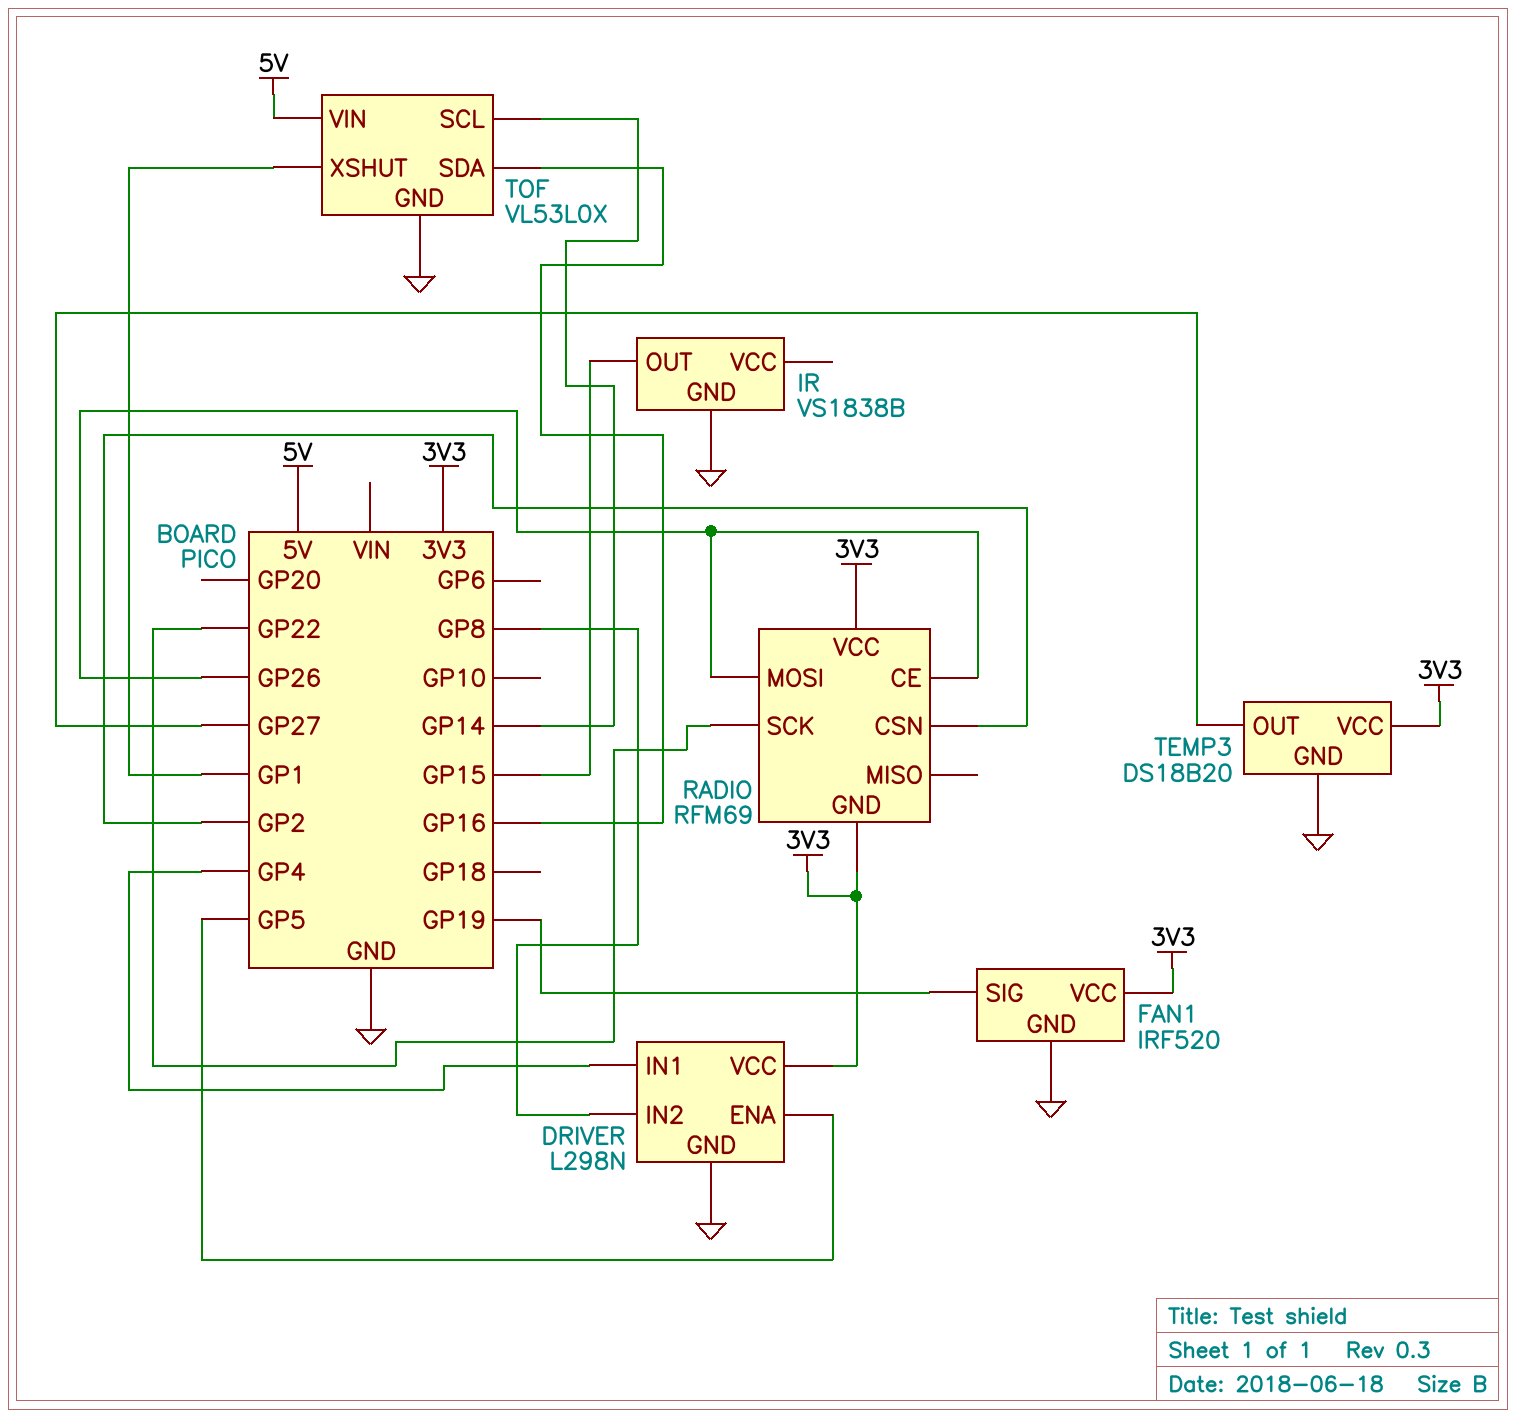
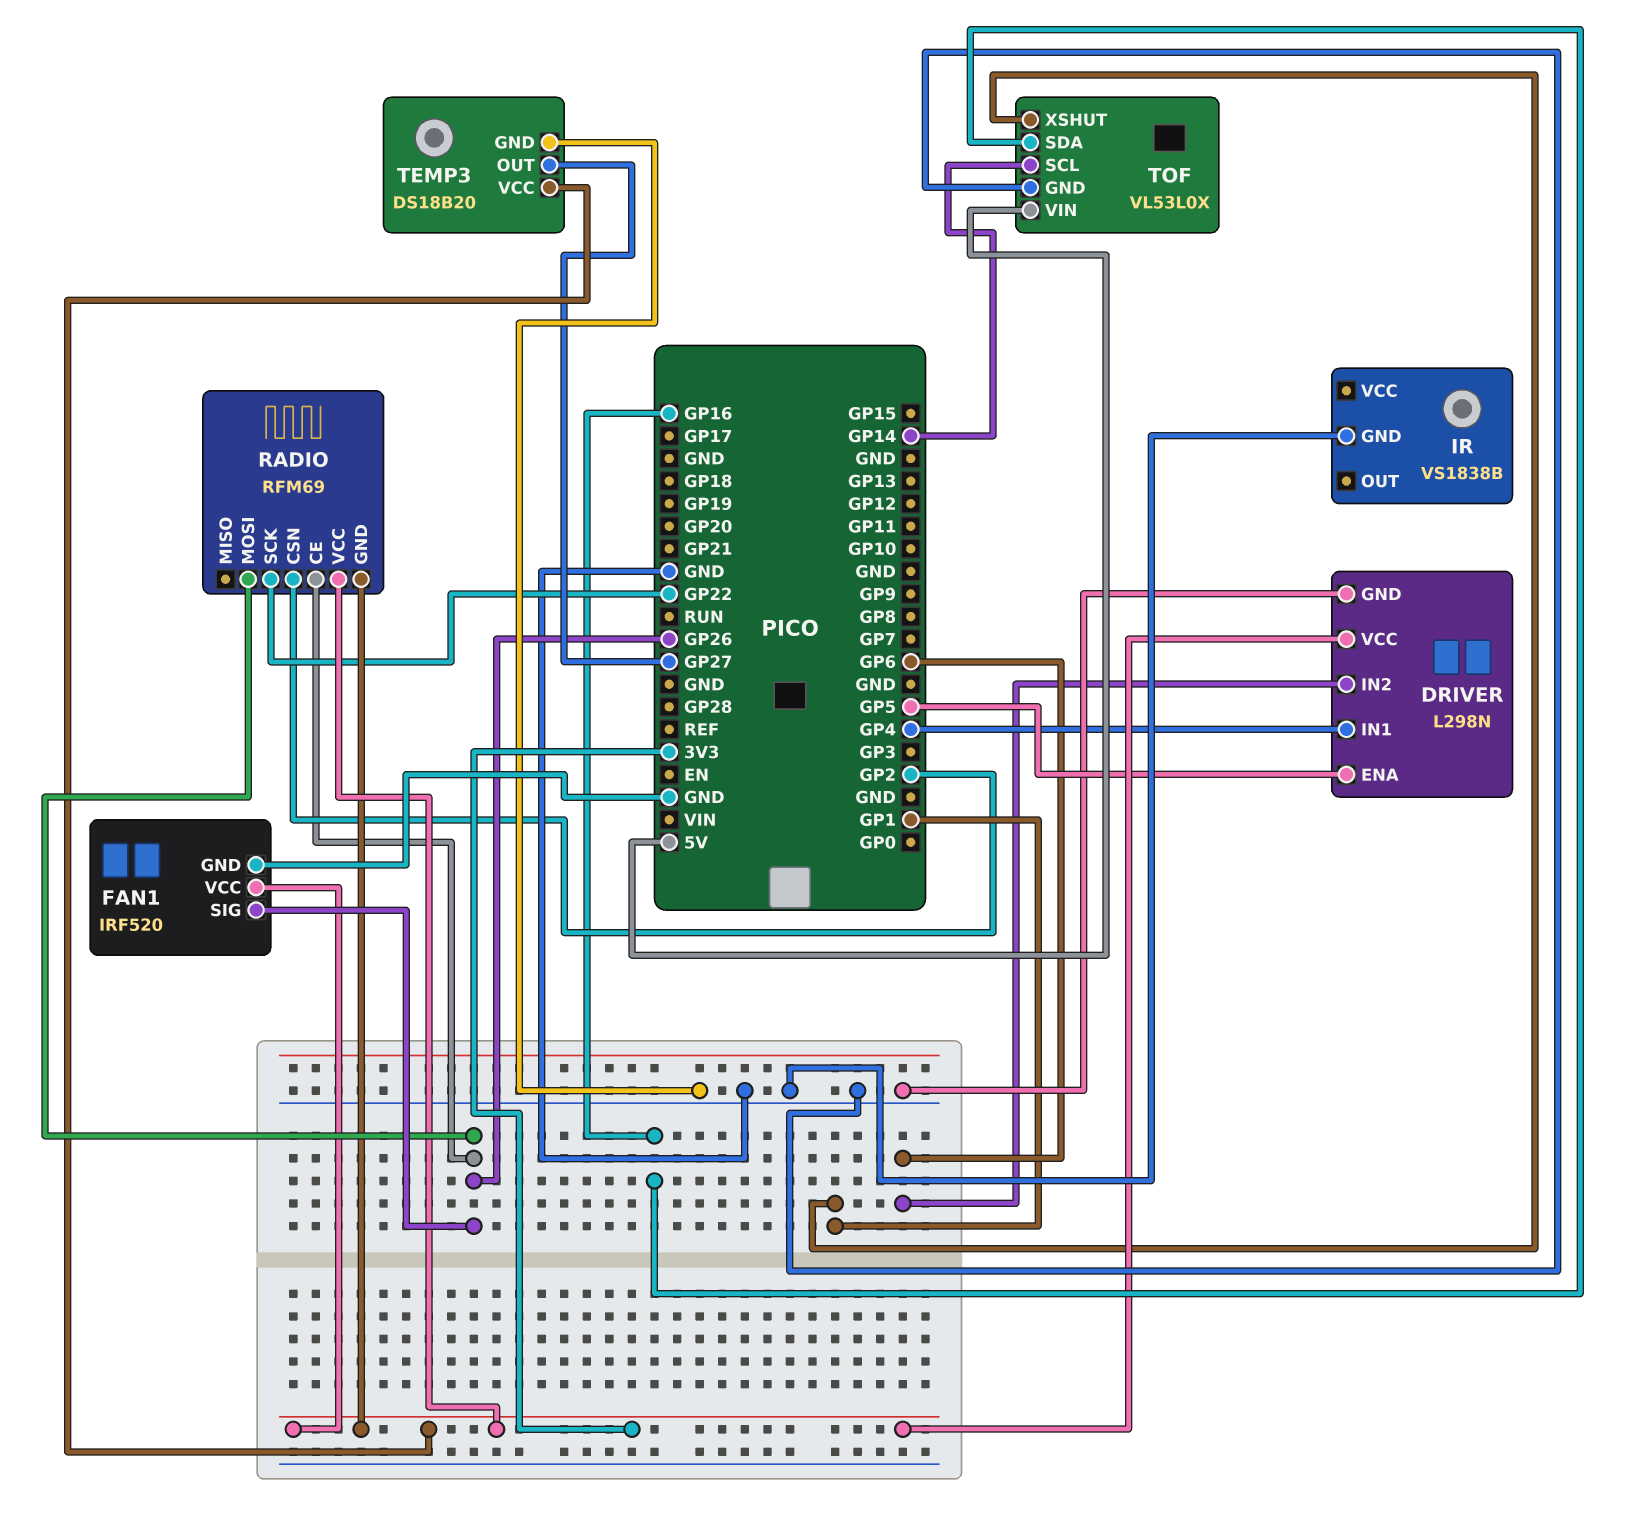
DRIVER pin IN2: GP8 -> GP6
FAN1 pin SIG: GP19 -> GP26
IR pin OUT: GP15 -> none

